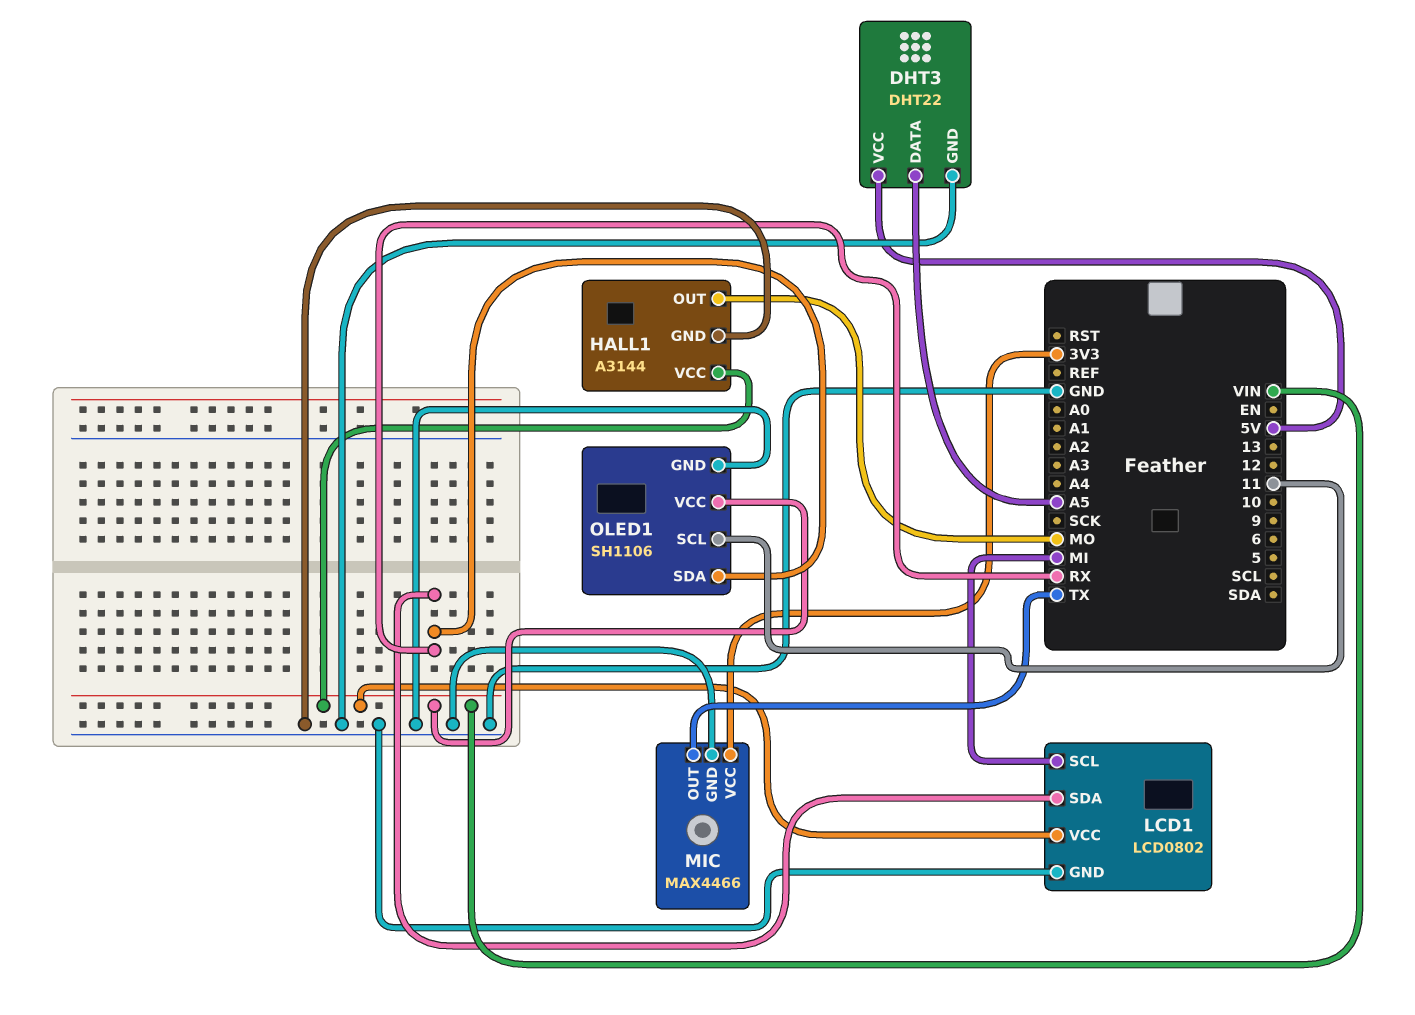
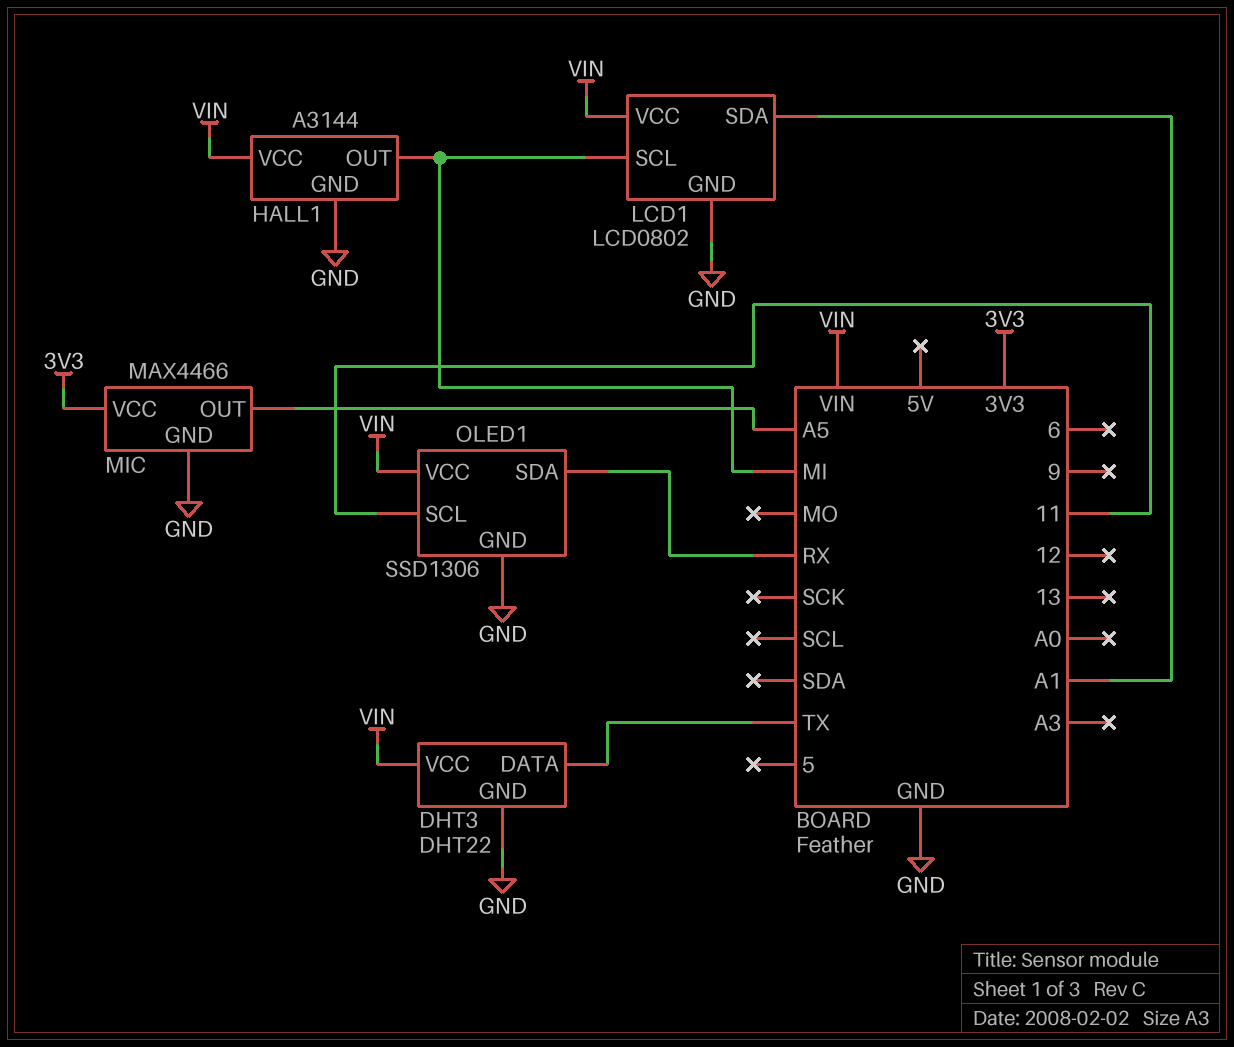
DHT3 pin DATA: A5 -> TX
DHT3 pin VCC: 5V -> VIN
HALL1 pin OUT: MO -> MI
LCD1 pin SDA: RX -> A1
MIC pin OUT: TX -> A5
OLED1: SH1106 -> SSD1306

